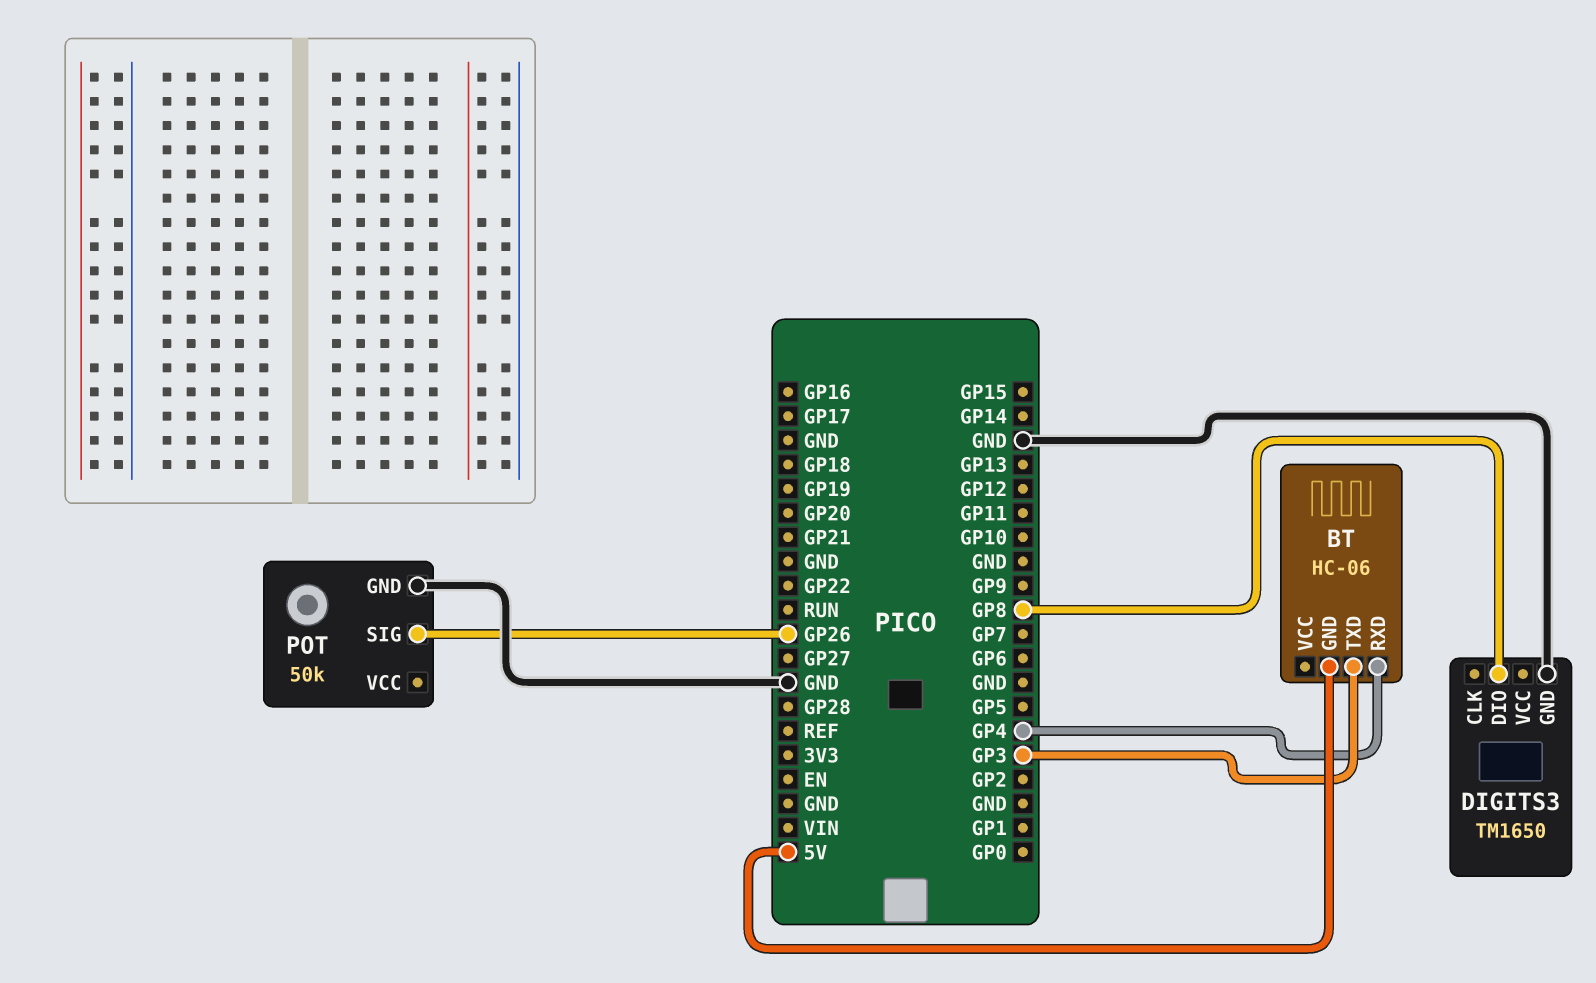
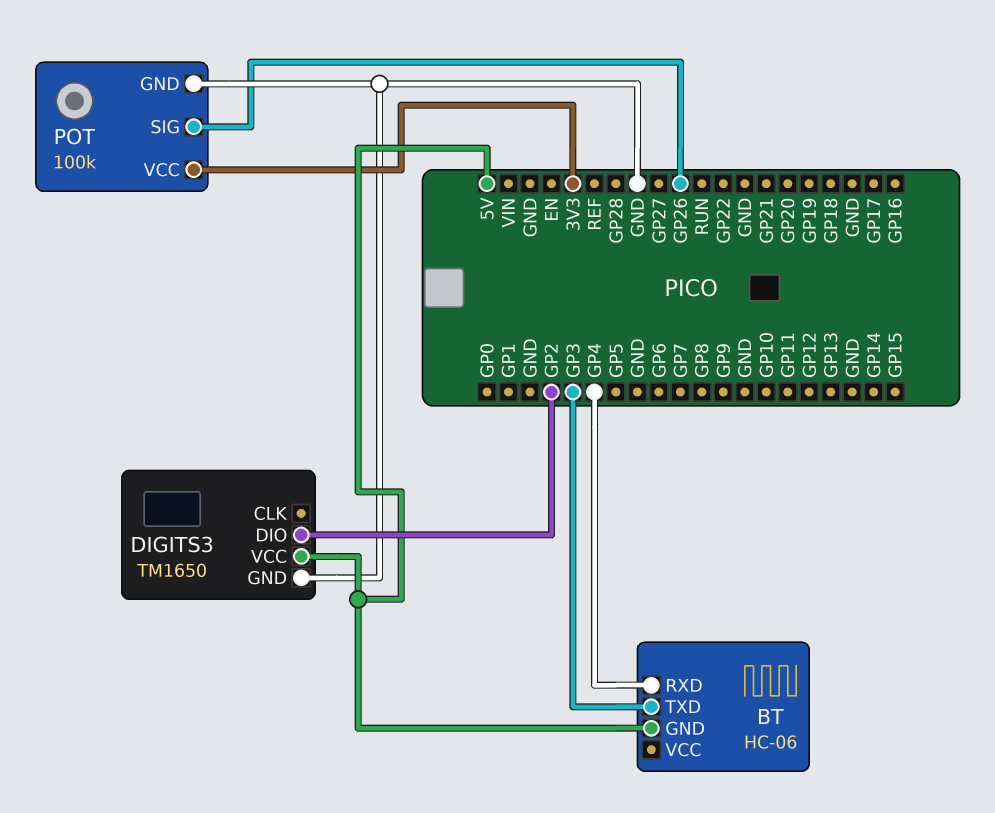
DIGITS3 pin DIO: GP8 -> GP2
DIGITS3 pin VCC: none -> 5V
POT: 50k -> 100k
POT pin VCC: none -> 3V3

